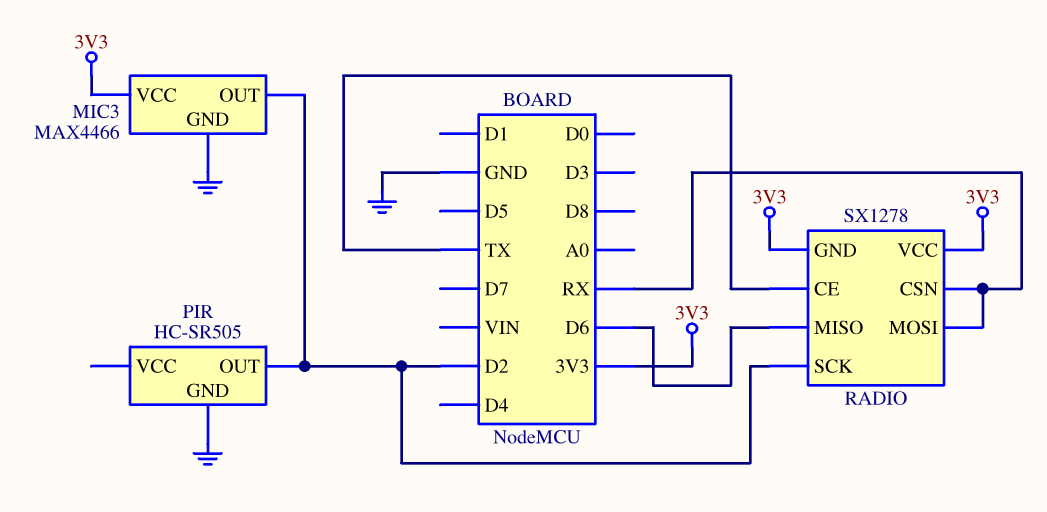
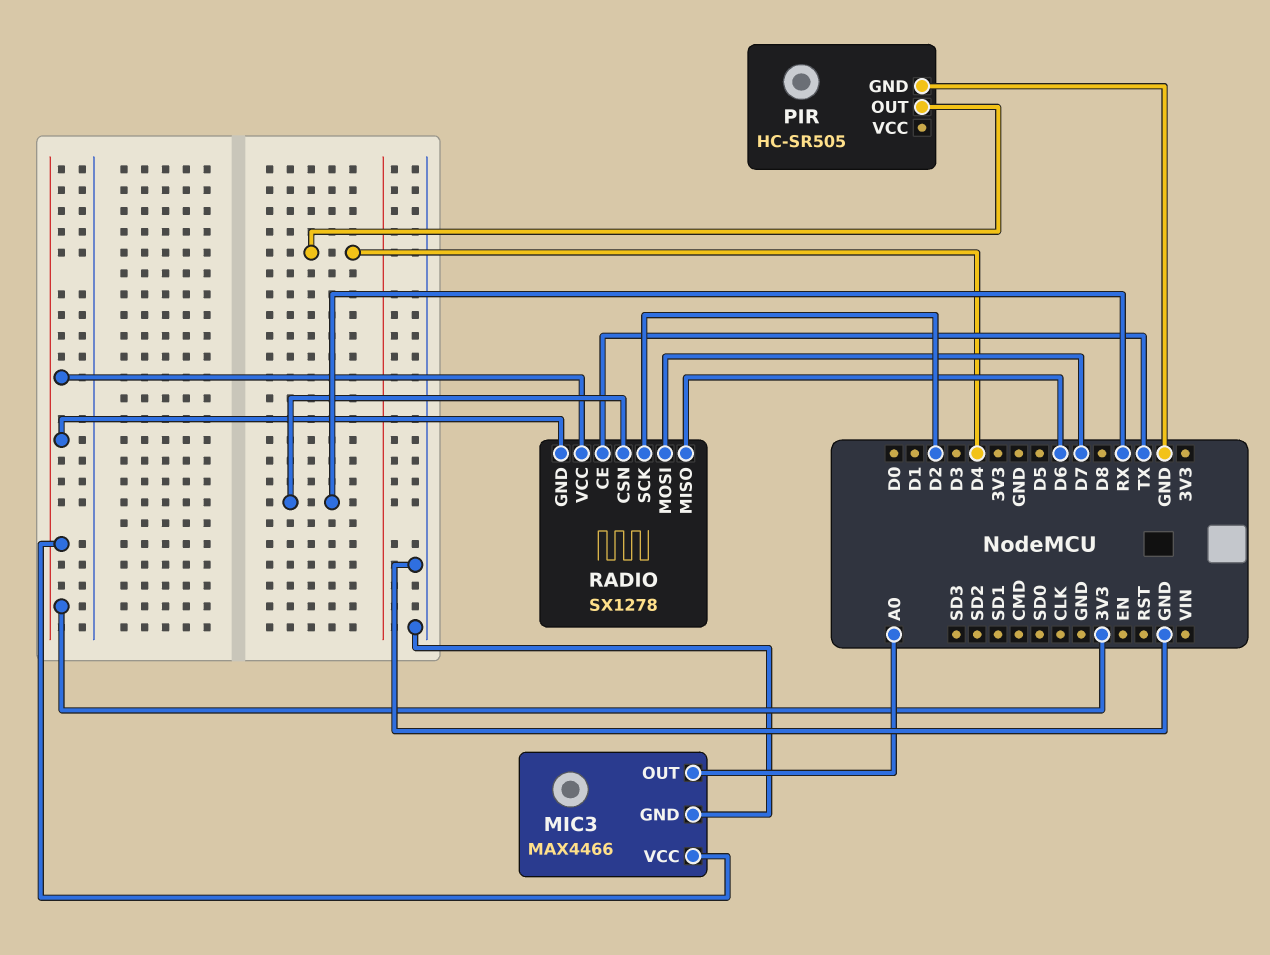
MIC3 pin OUT: D2 -> A0
PIR pin OUT: D2 -> D4
RADIO pin MOSI: RX -> D7

